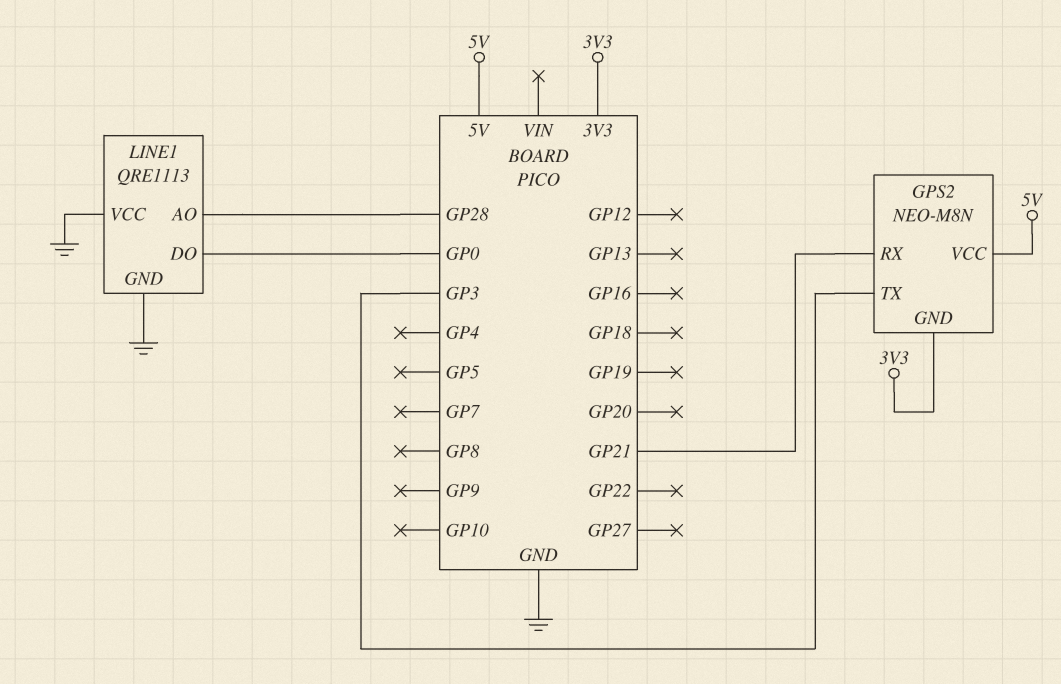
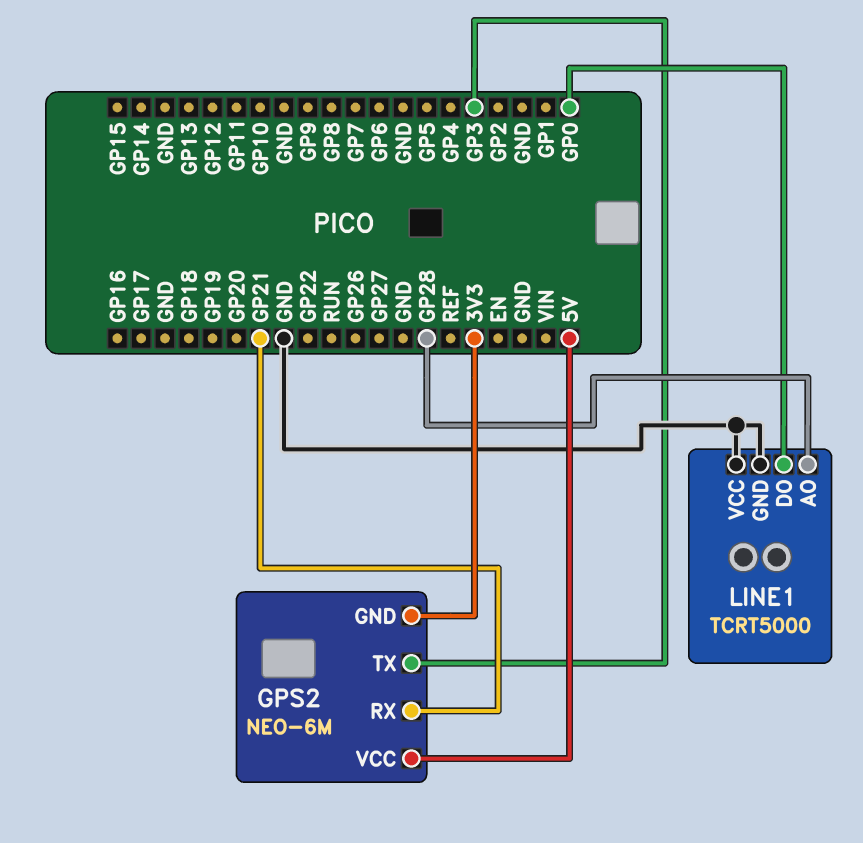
GPS2: NEO-M8N -> NEO-6M
LINE1: QRE1113 -> TCRT5000

